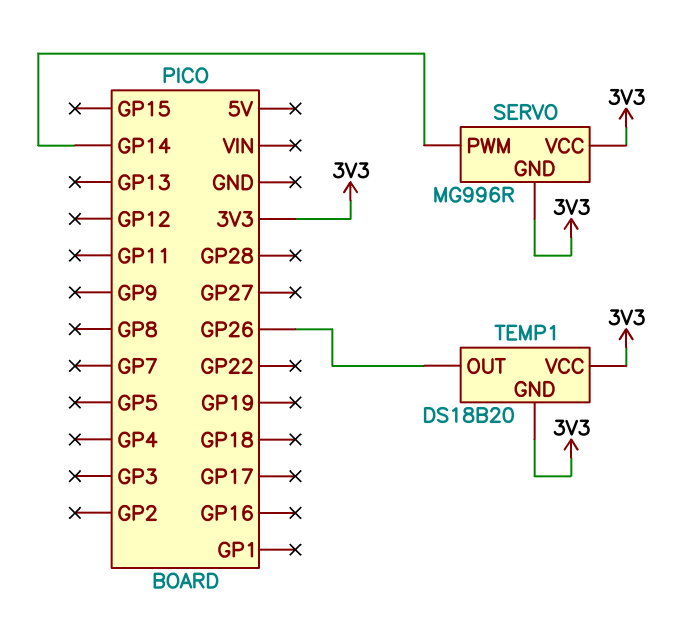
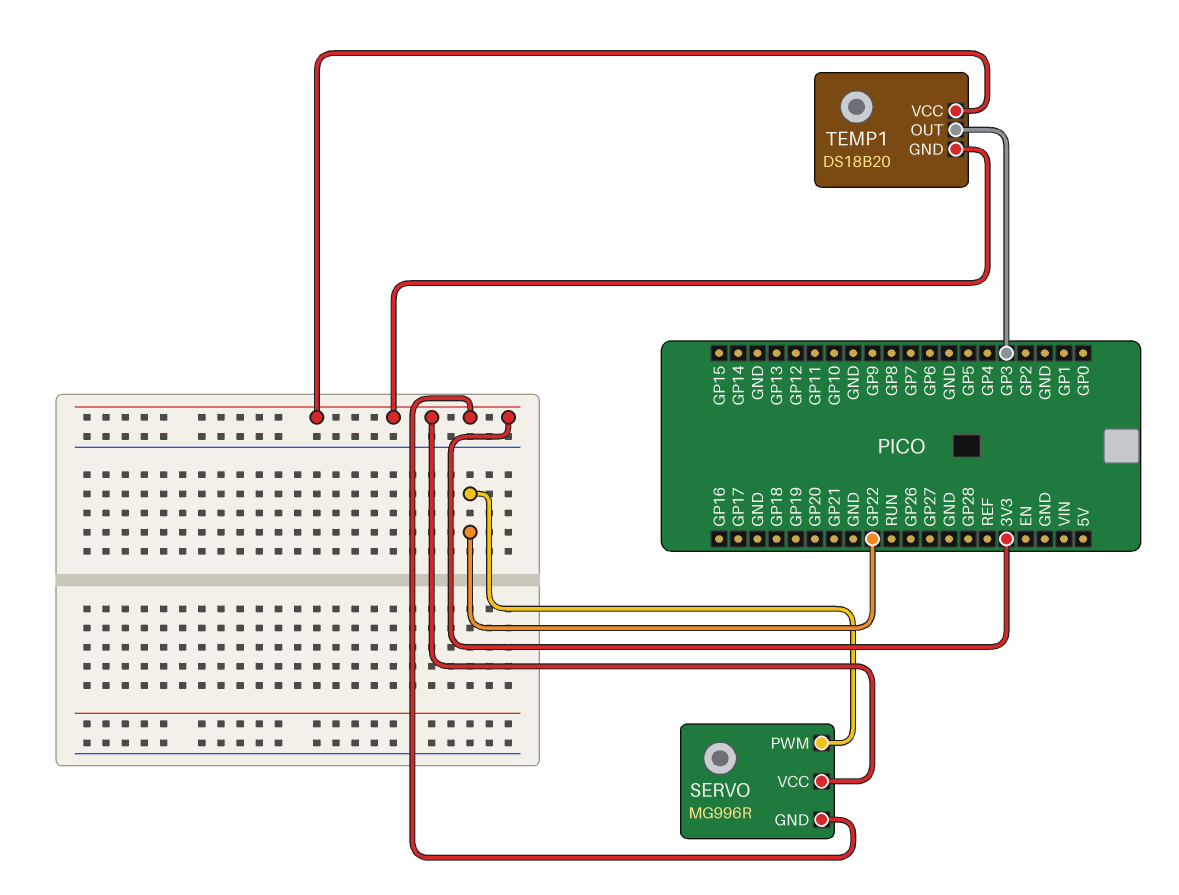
SERVO pin PWM: GP14 -> GP22
TEMP1 pin OUT: GP26 -> GP3

